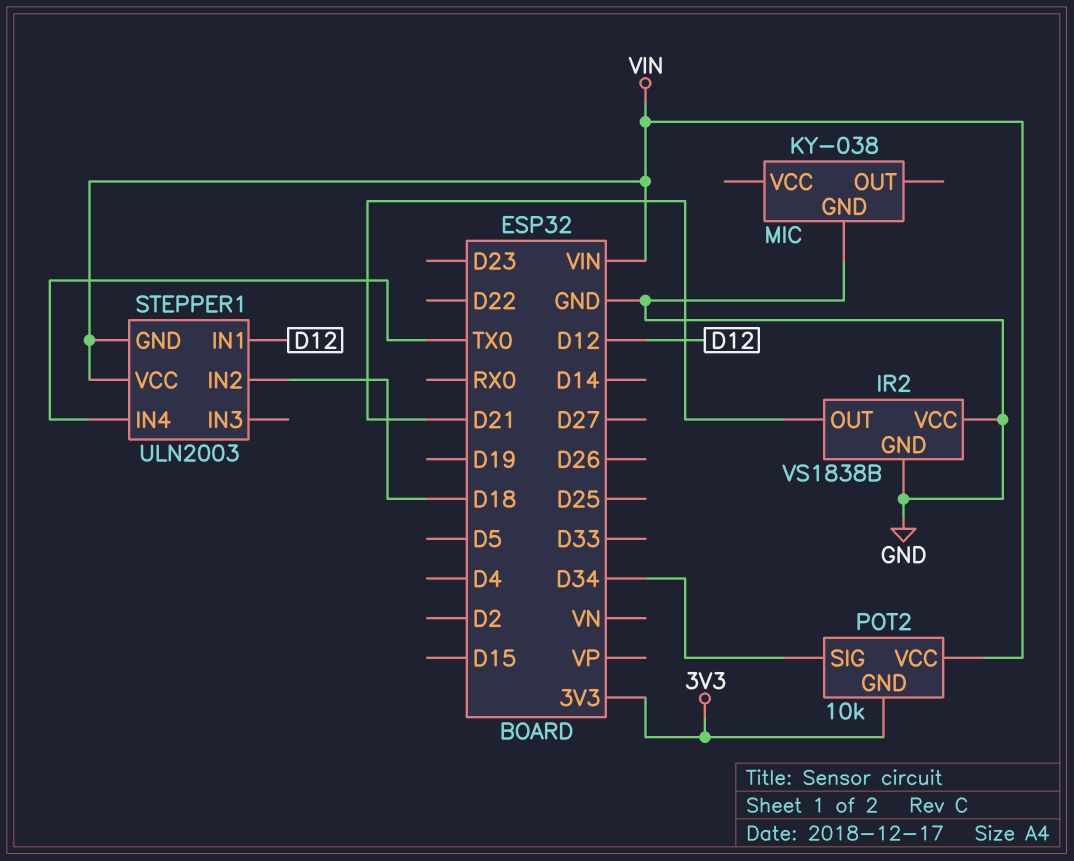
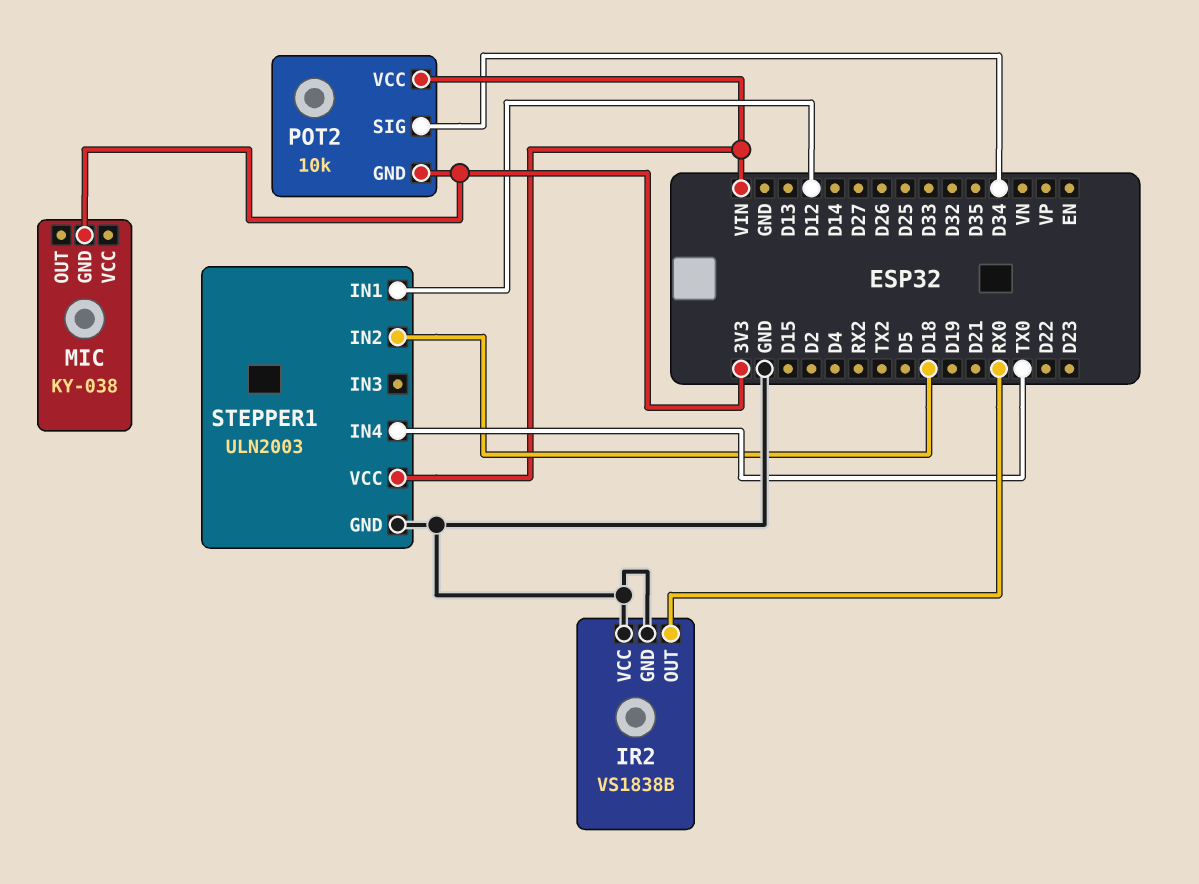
IR2 pin OUT: D21 -> RX0
MIC pin GND: GND -> 3V3
STEPPER1 pin GND: VIN -> GND

